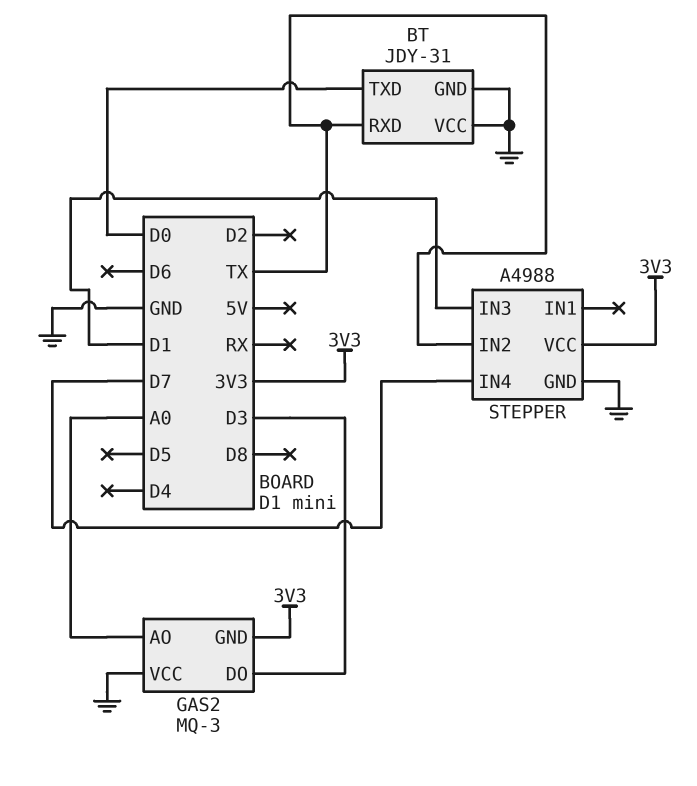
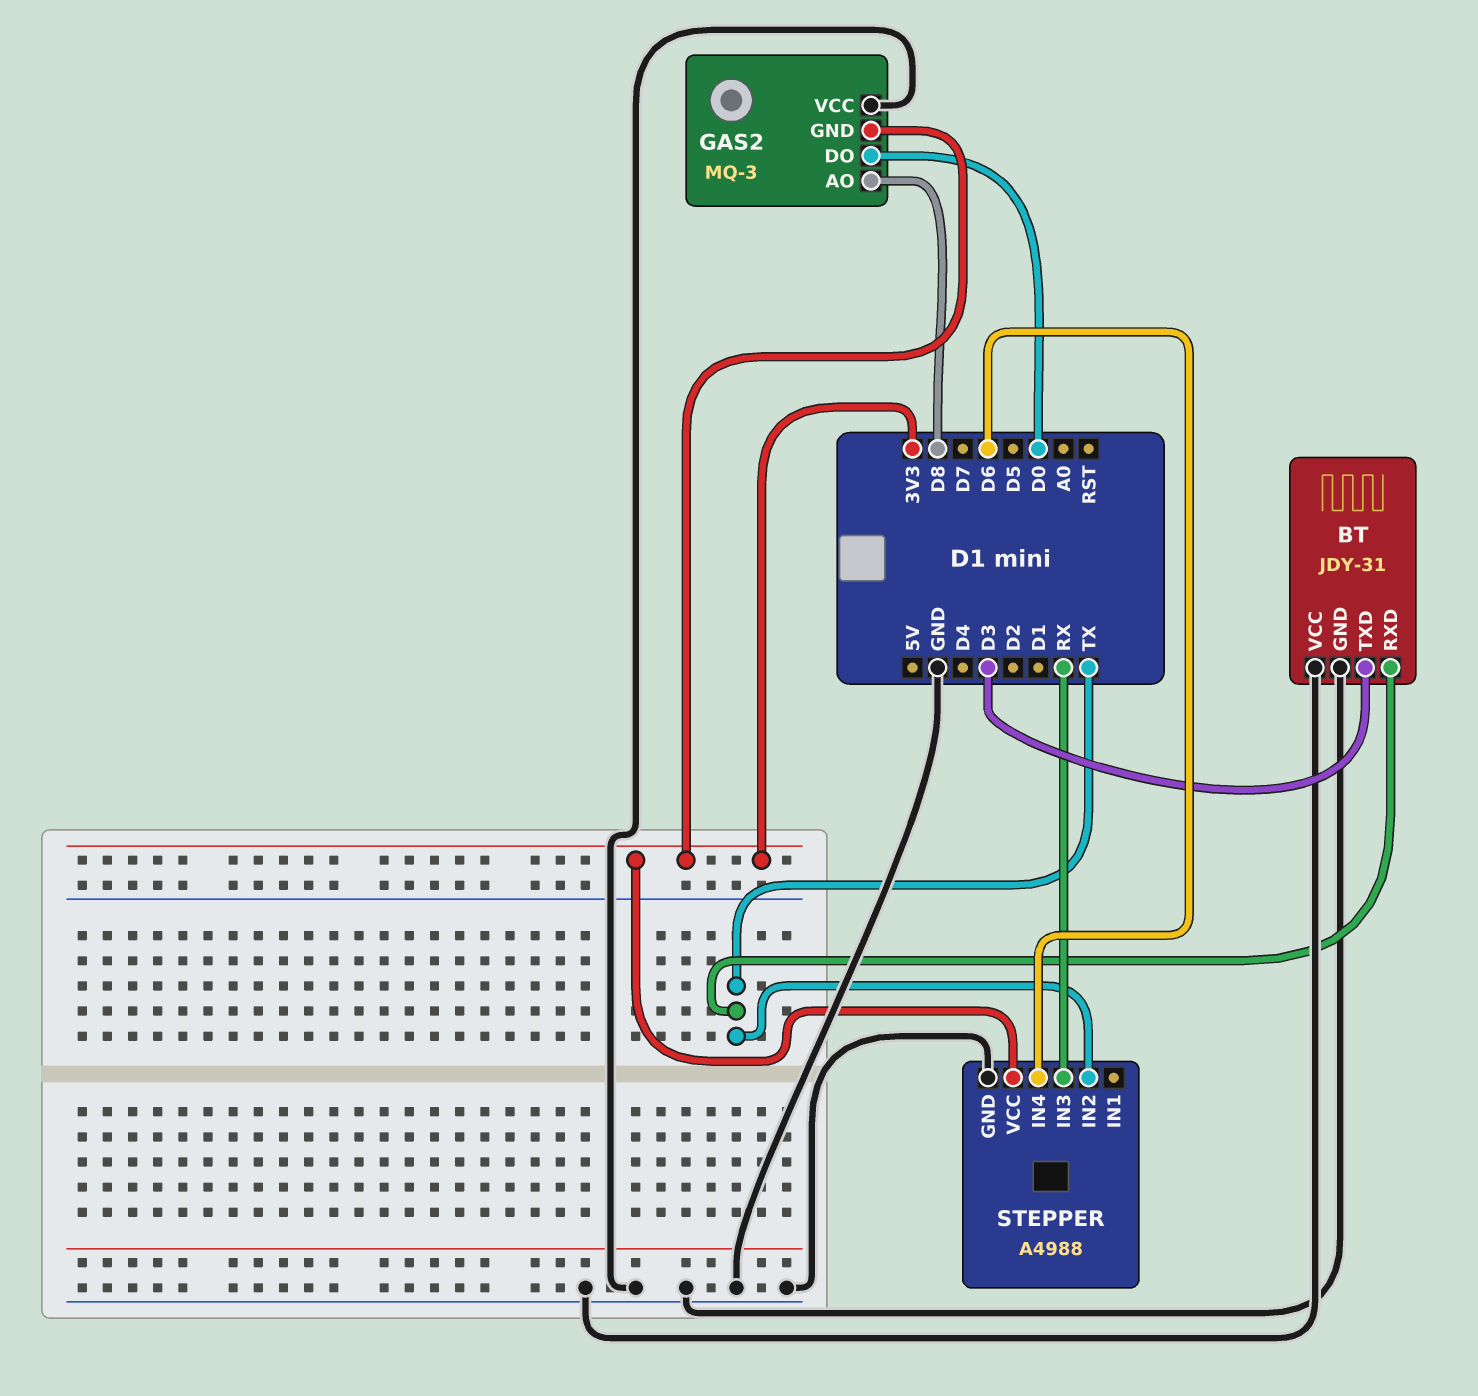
BT pin TXD: D0 -> D3
GAS2 pin AO: A0 -> D8
GAS2 pin DO: D3 -> D0
STEPPER pin IN3: D1 -> RX
STEPPER pin IN4: D7 -> D6

